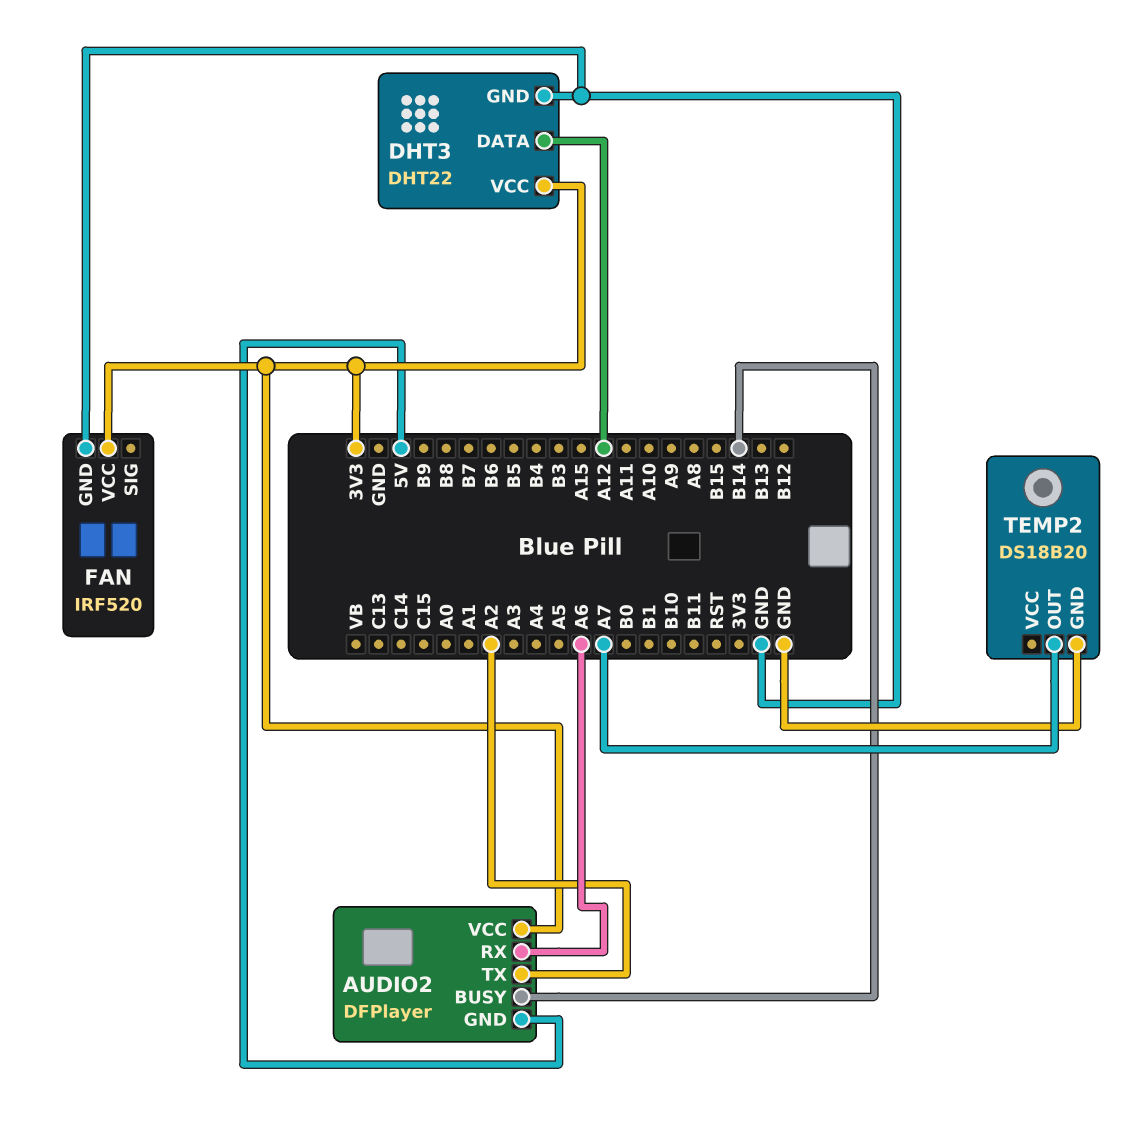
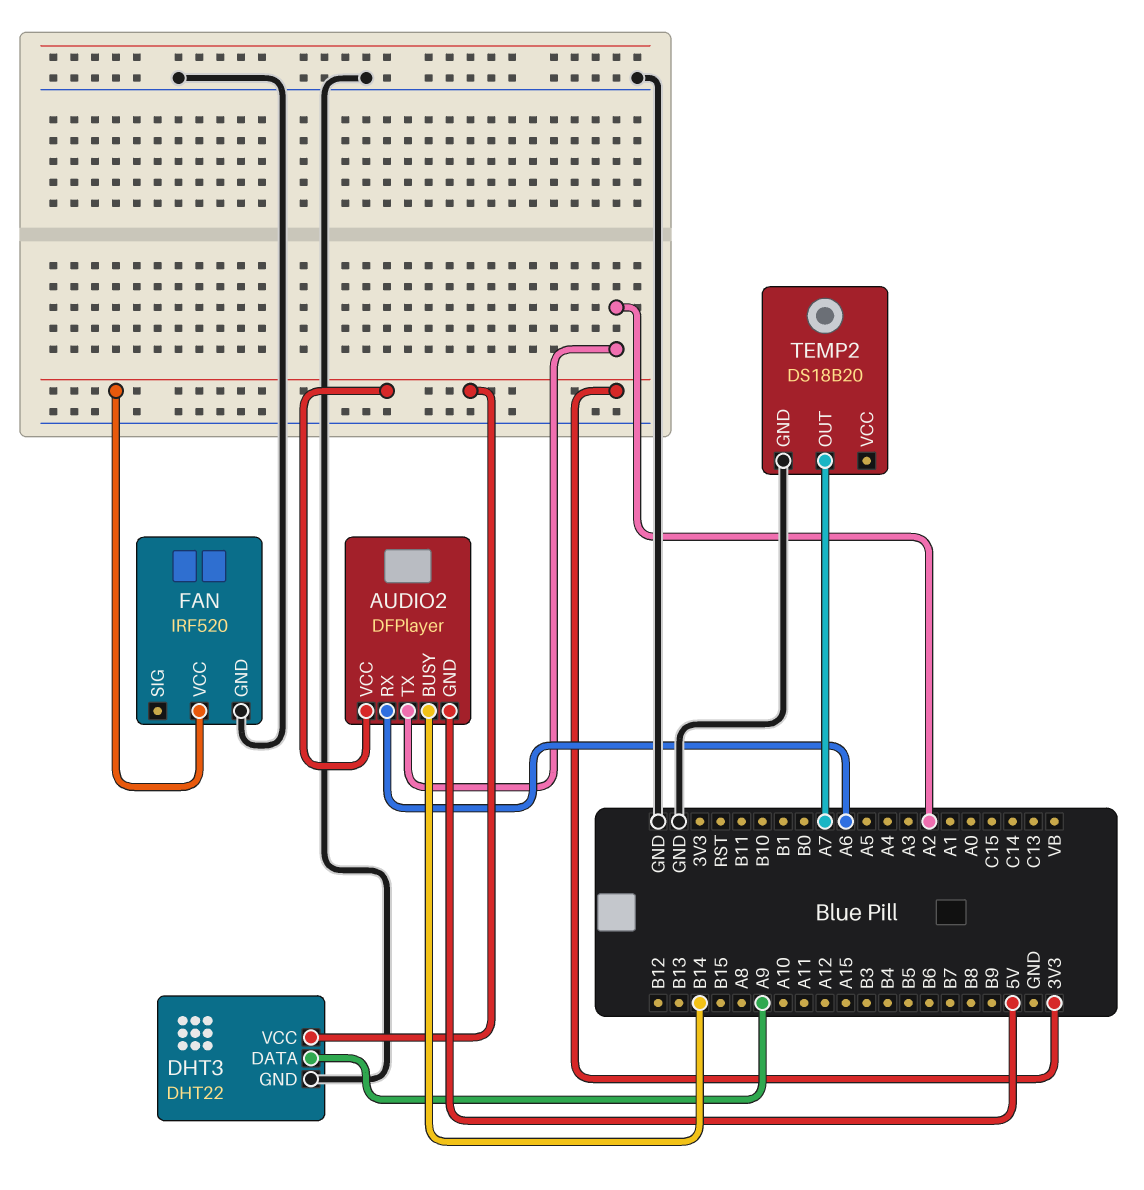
DHT3 pin DATA: A12 -> A9

